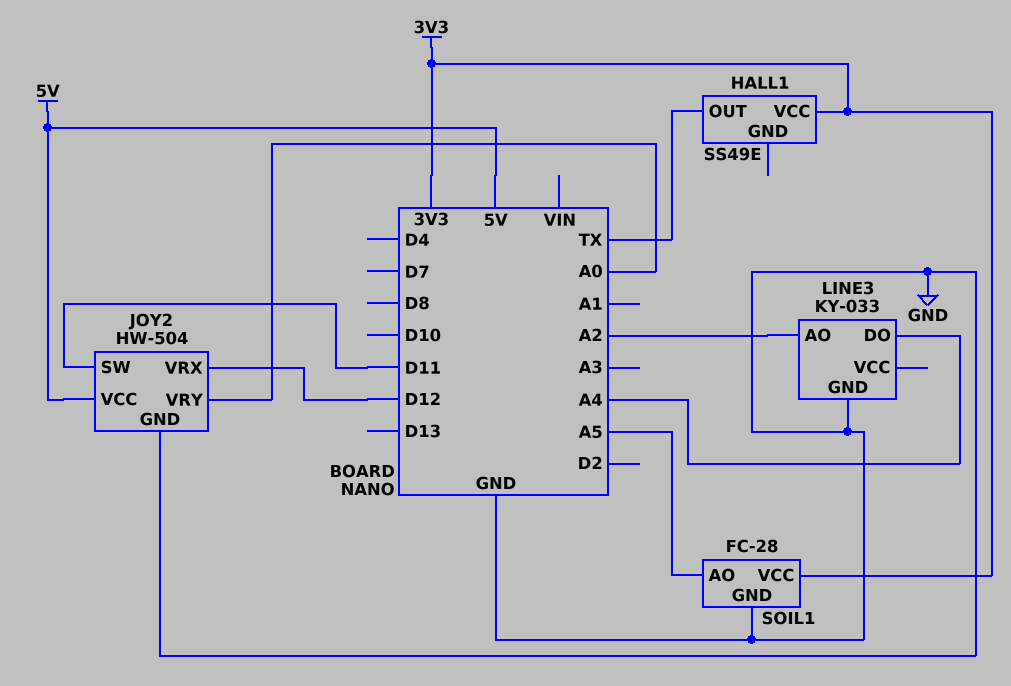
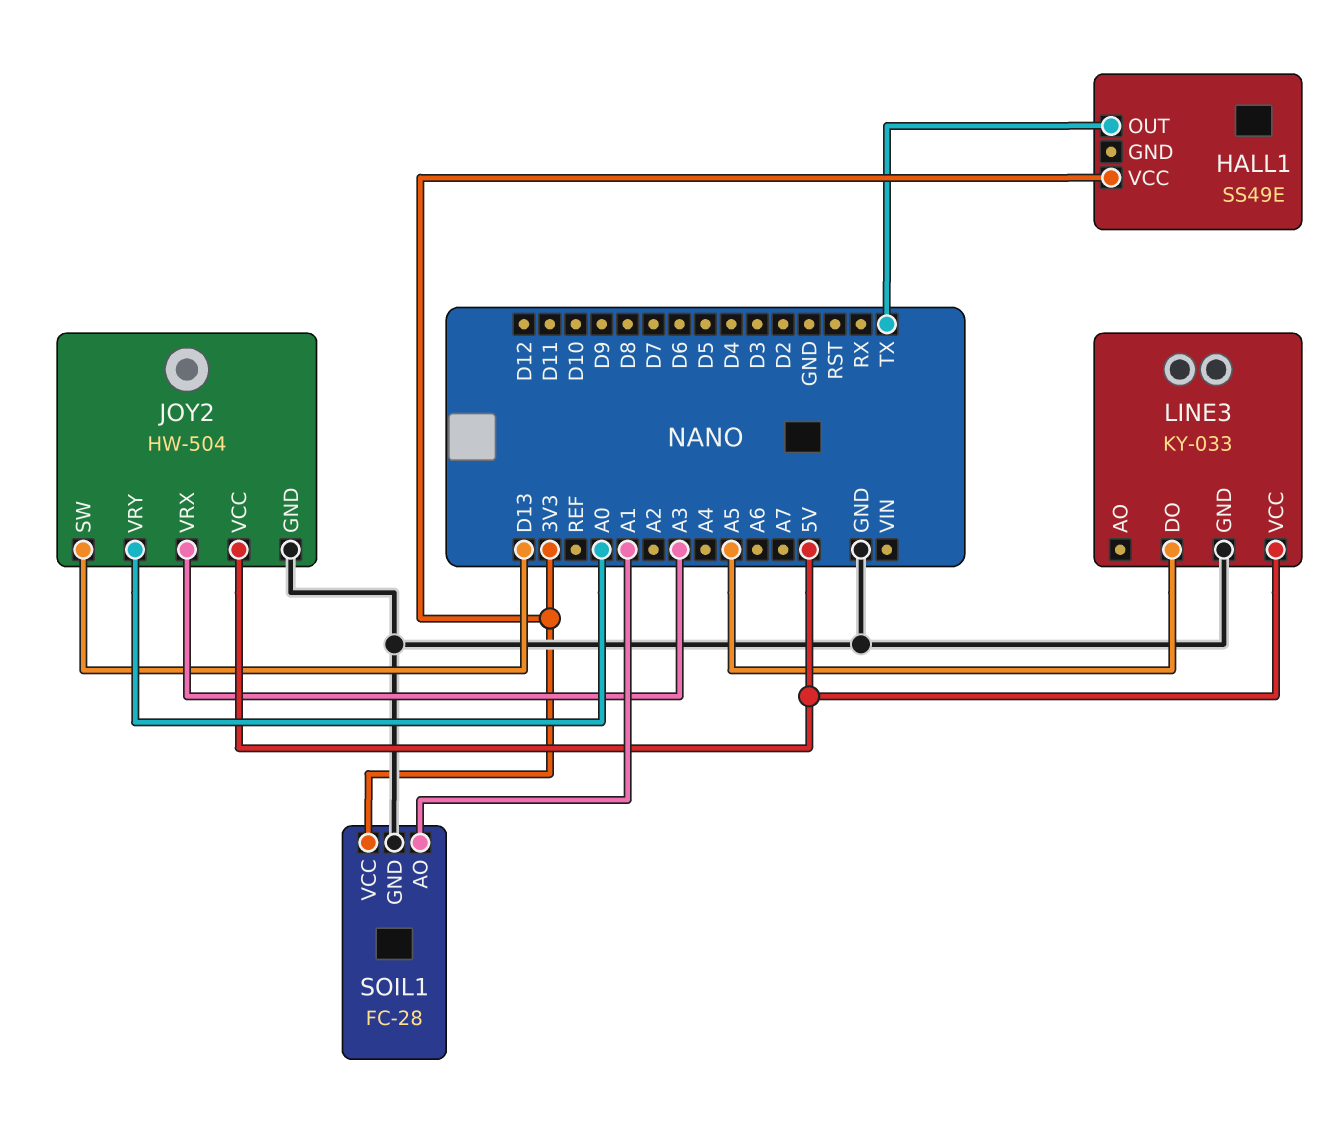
JOY2 pin SW: D11 -> D13
JOY2 pin VRX: D12 -> A3
LINE3 pin AO: A2 -> none
LINE3 pin DO: A4 -> A5
LINE3 pin VCC: none -> 5V
SOIL1 pin AO: A5 -> A1

